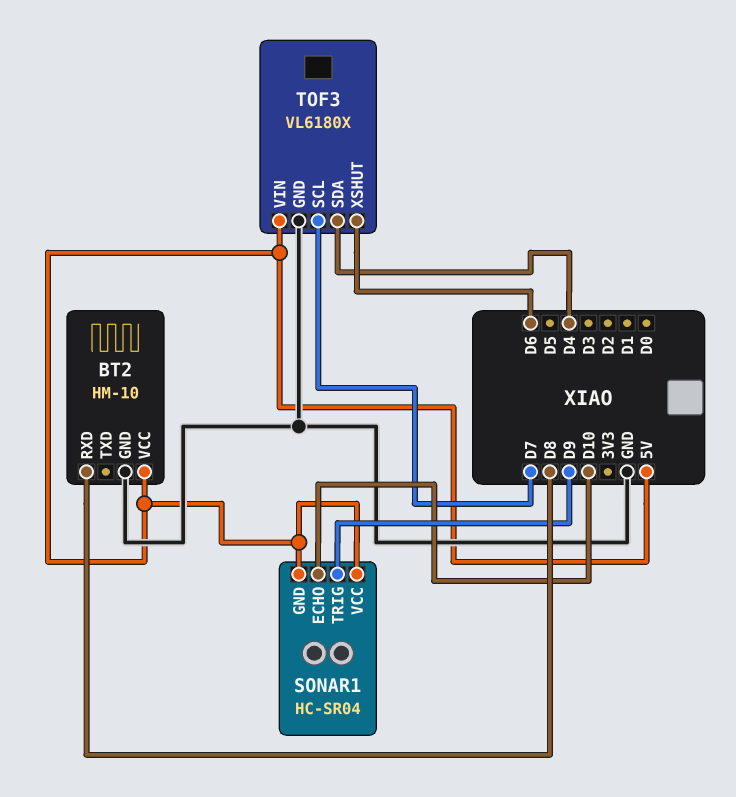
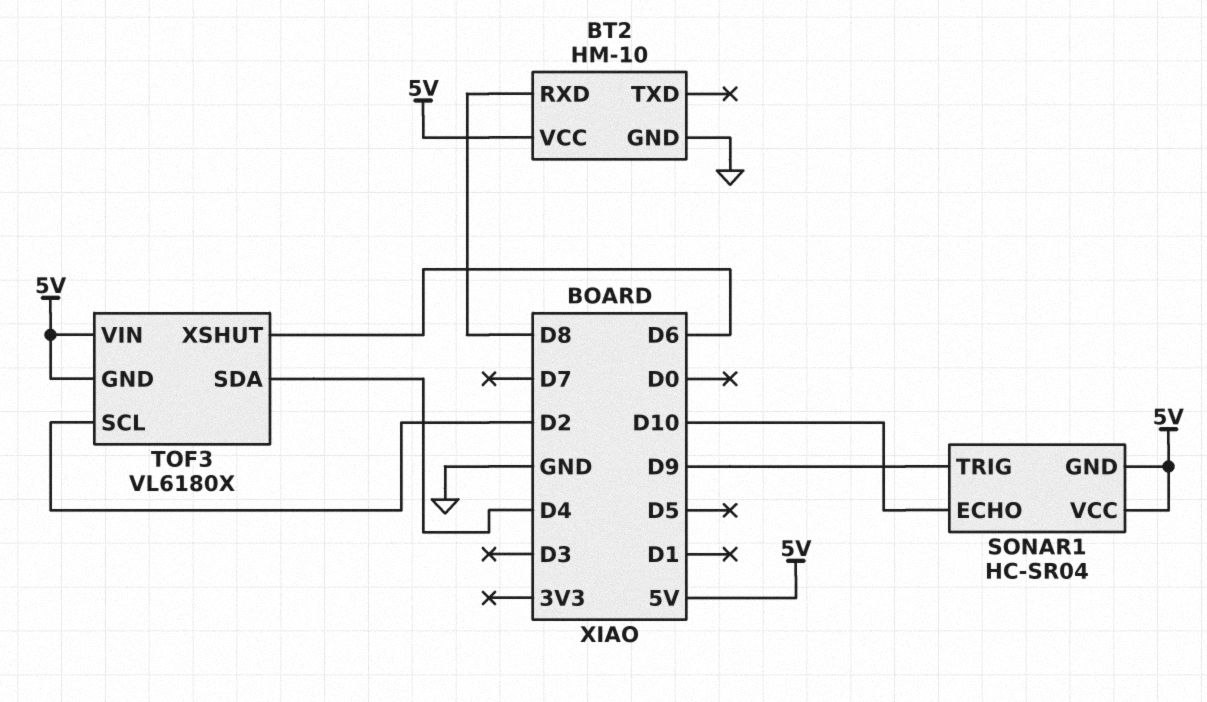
TOF3 pin GND: GND -> 5V
TOF3 pin SCL: D7 -> D2

